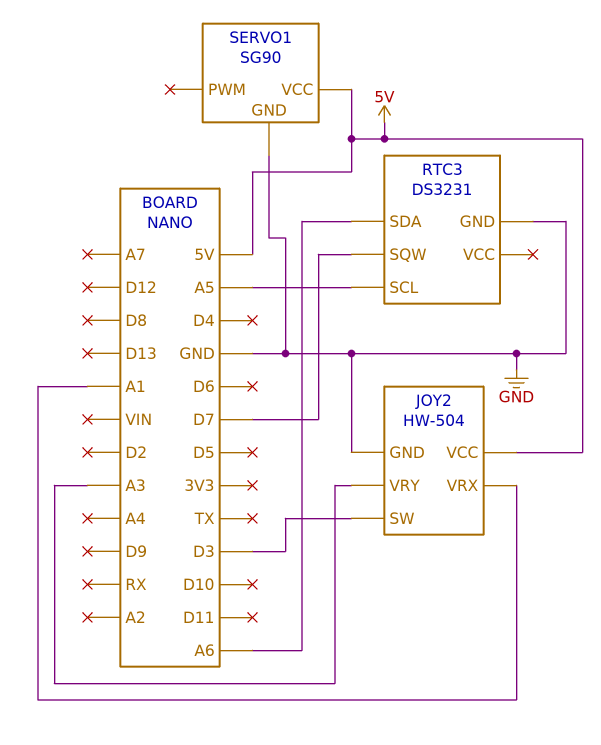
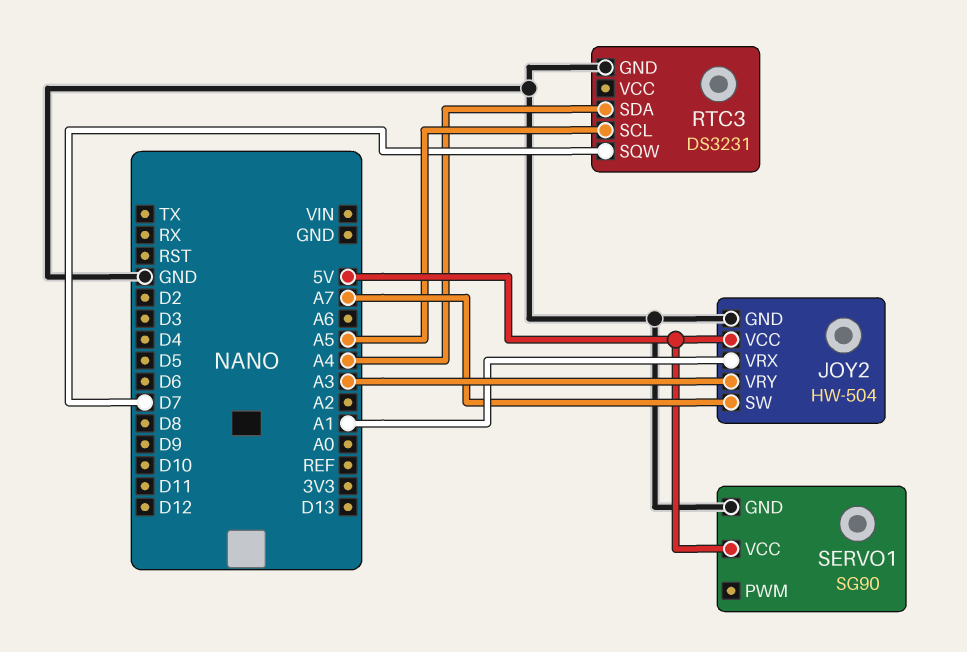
JOY2 pin SW: D3 -> A7
RTC3 pin SDA: A6 -> A4

